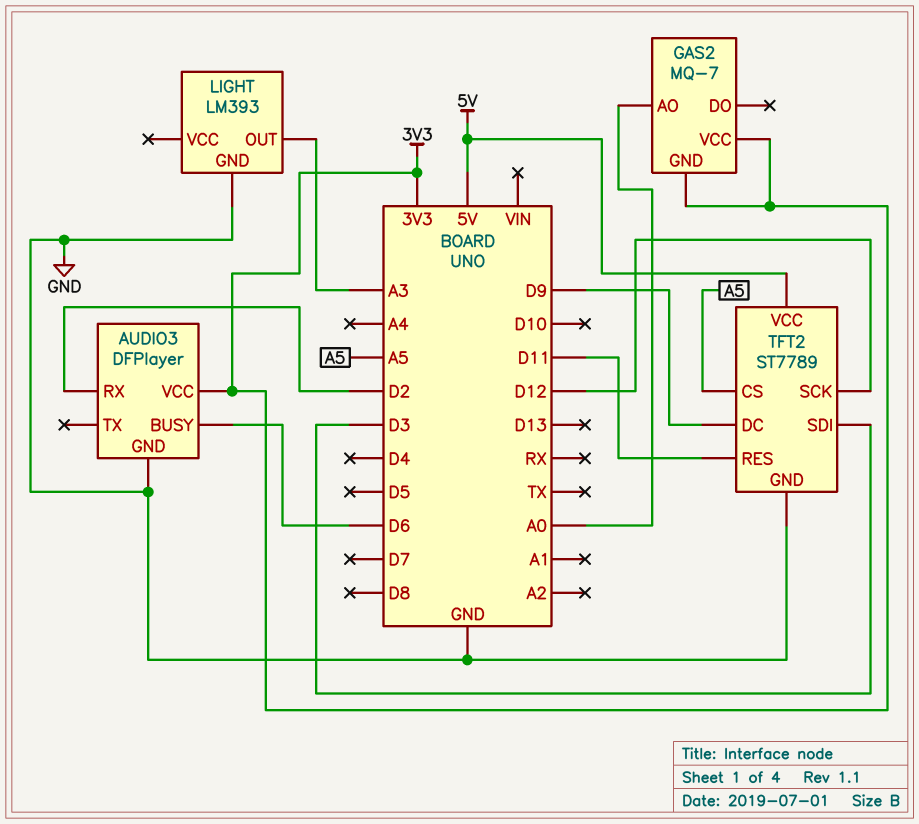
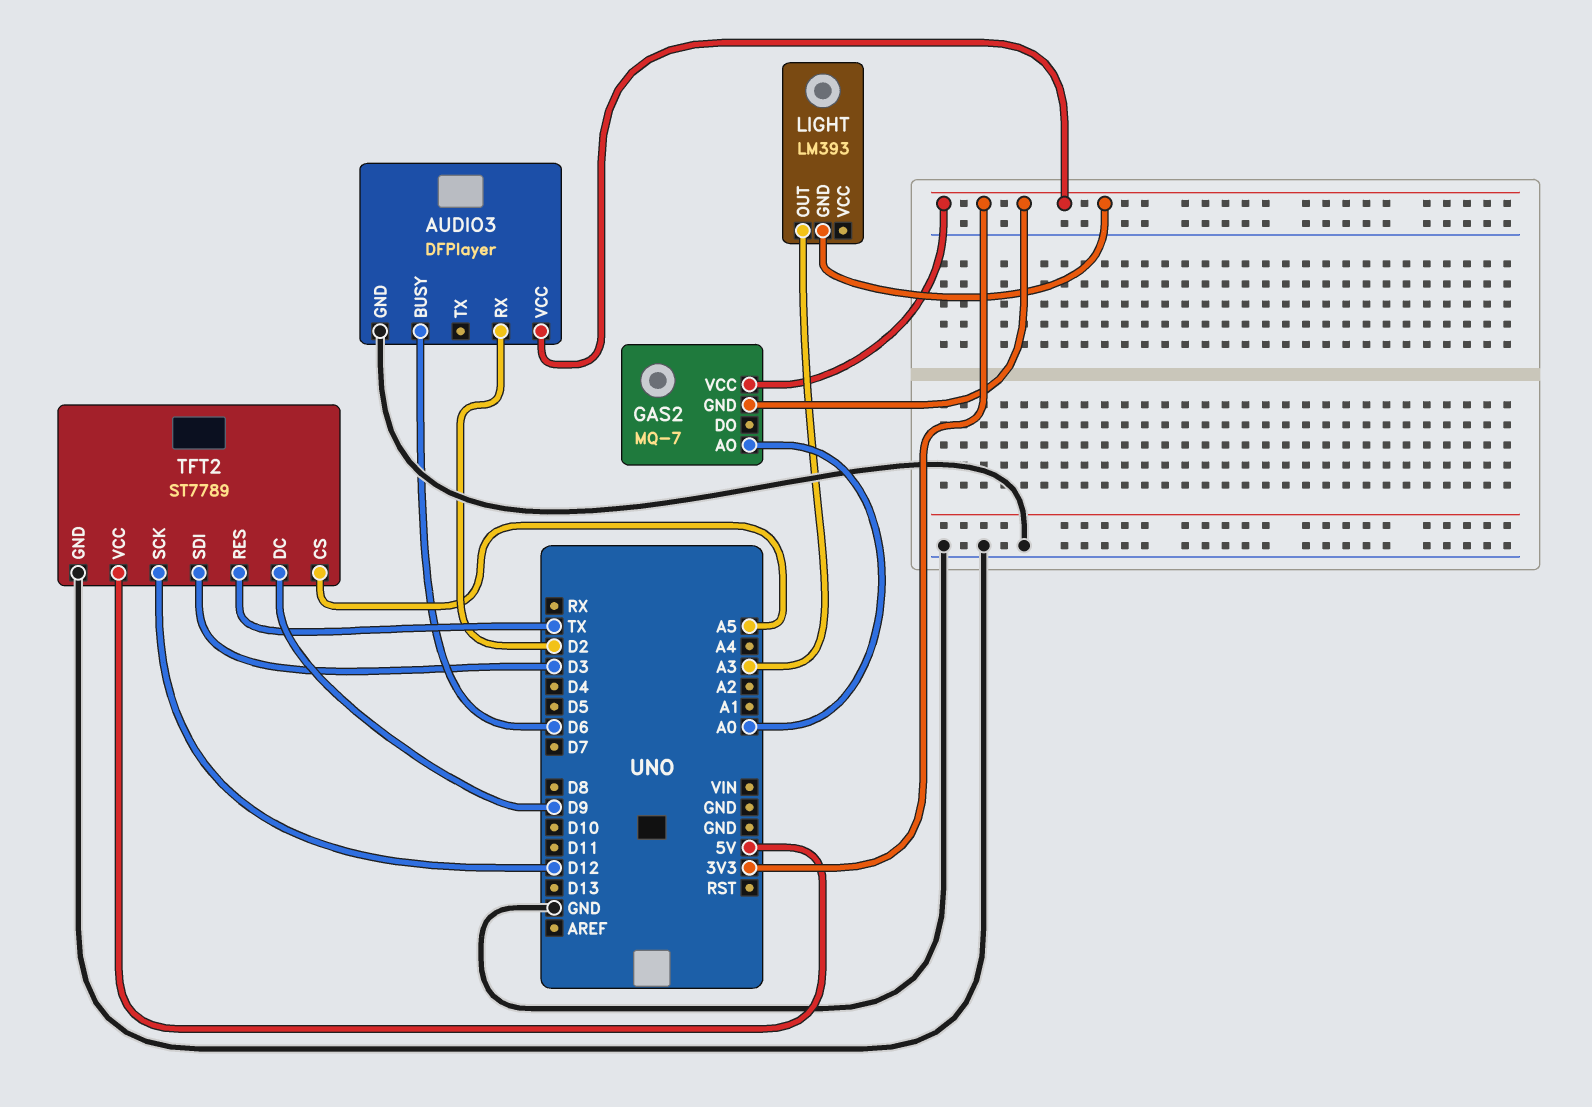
LIGHT pin GND: GND -> 3V3
TFT2 pin RES: D11 -> TX

